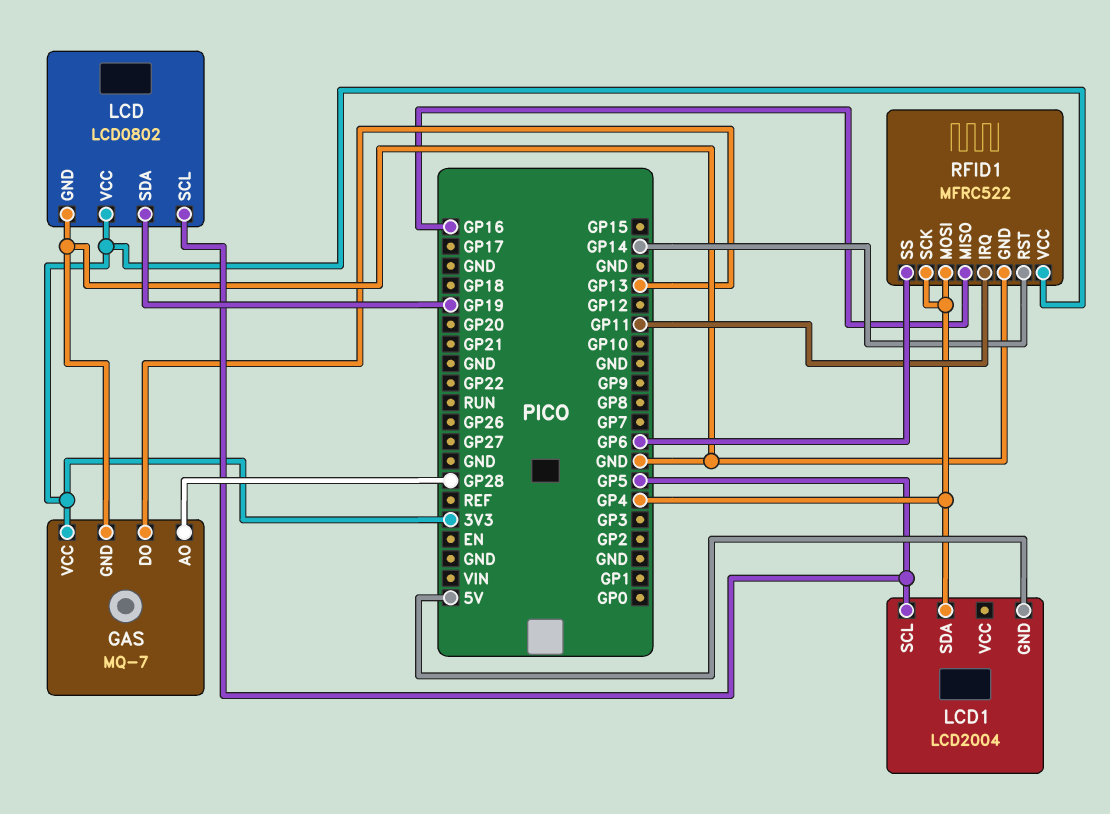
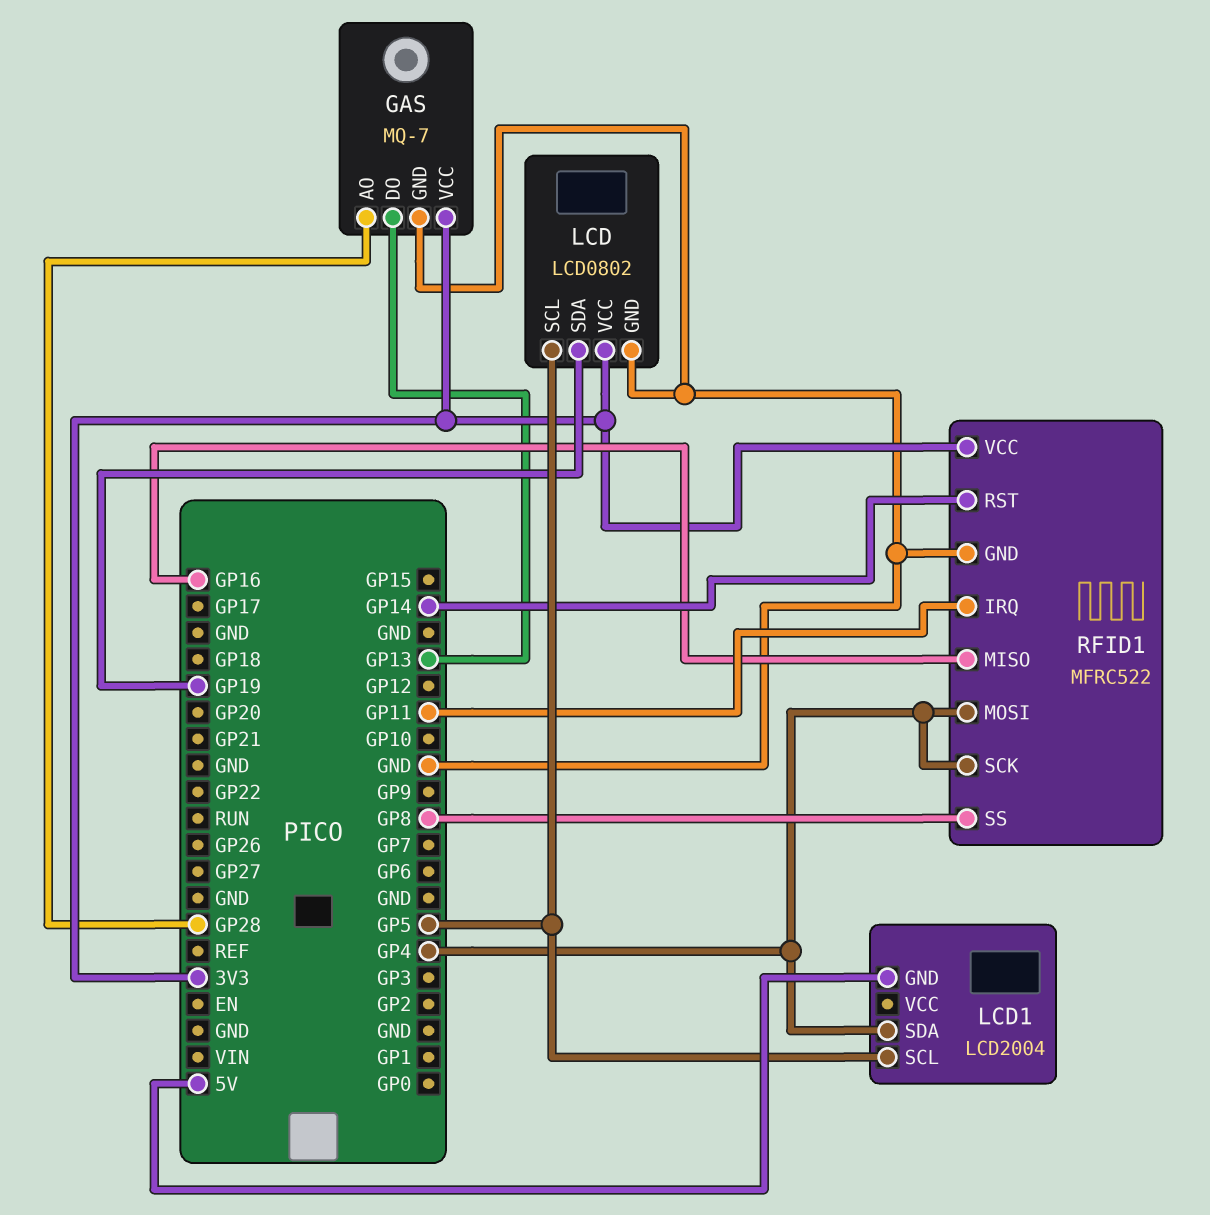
RFID1 pin SS: GP6 -> GP8

